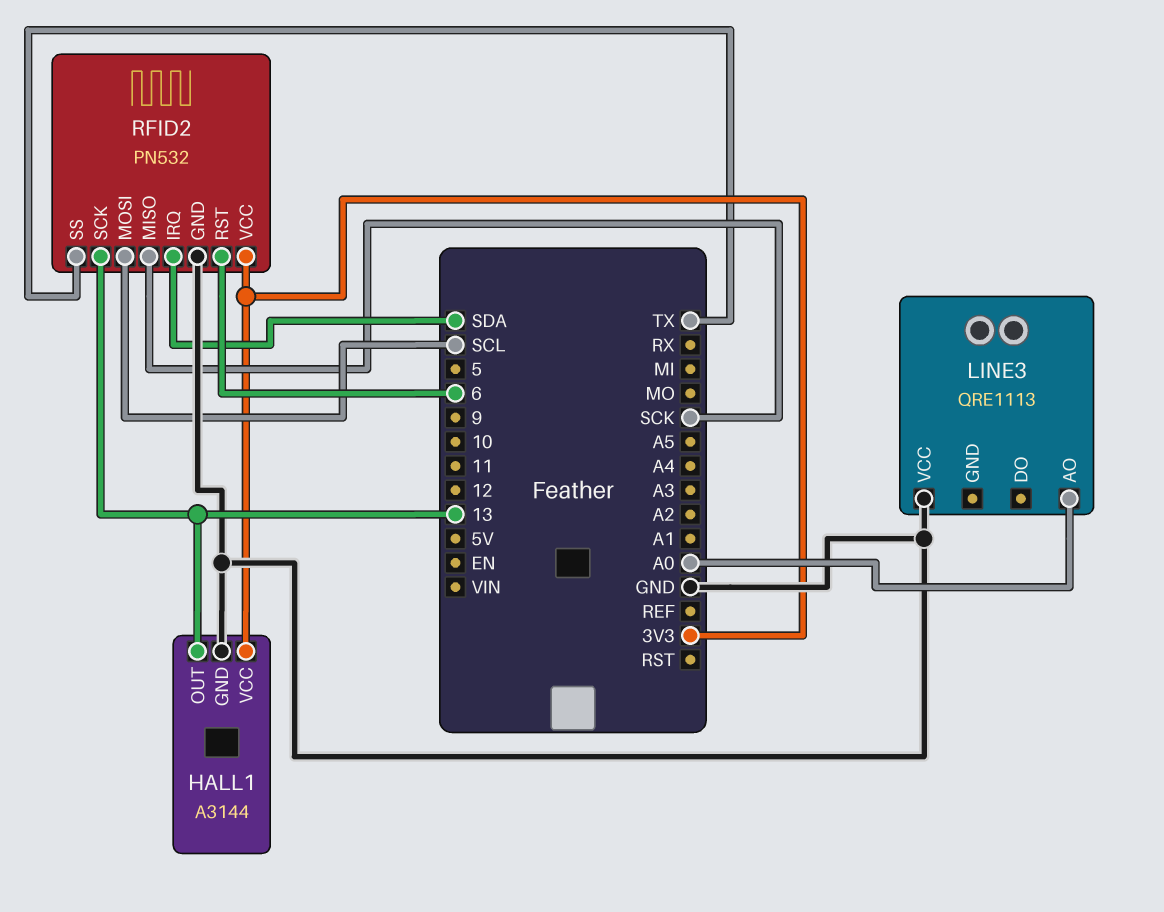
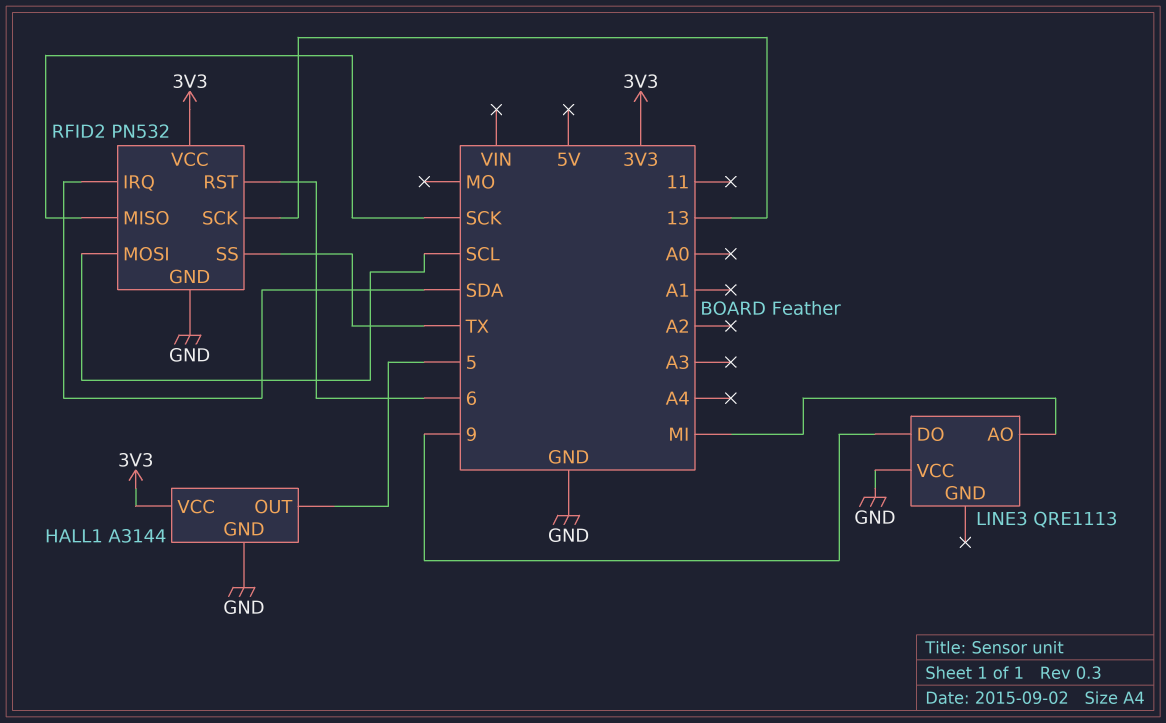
HALL1 pin OUT: 13 -> 5
LINE3 pin AO: A0 -> MI
LINE3 pin DO: none -> 9

